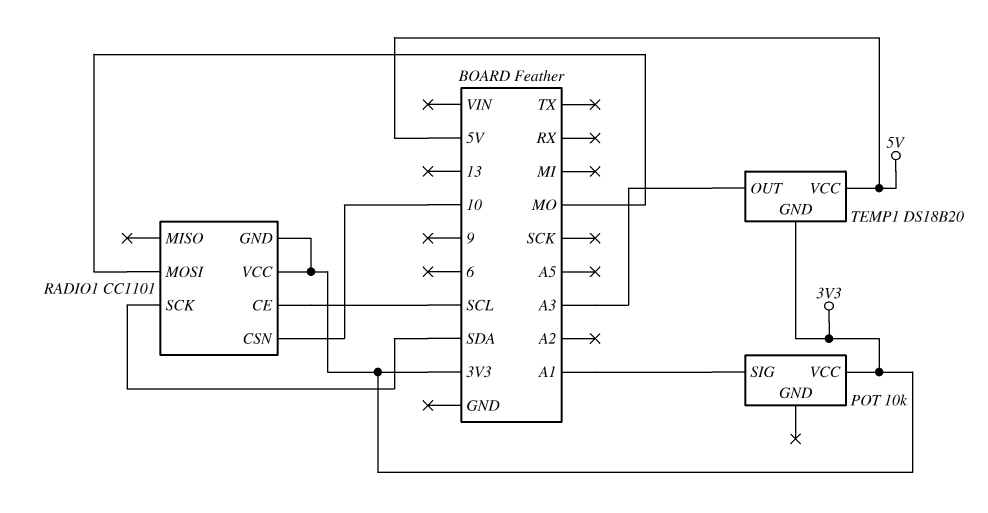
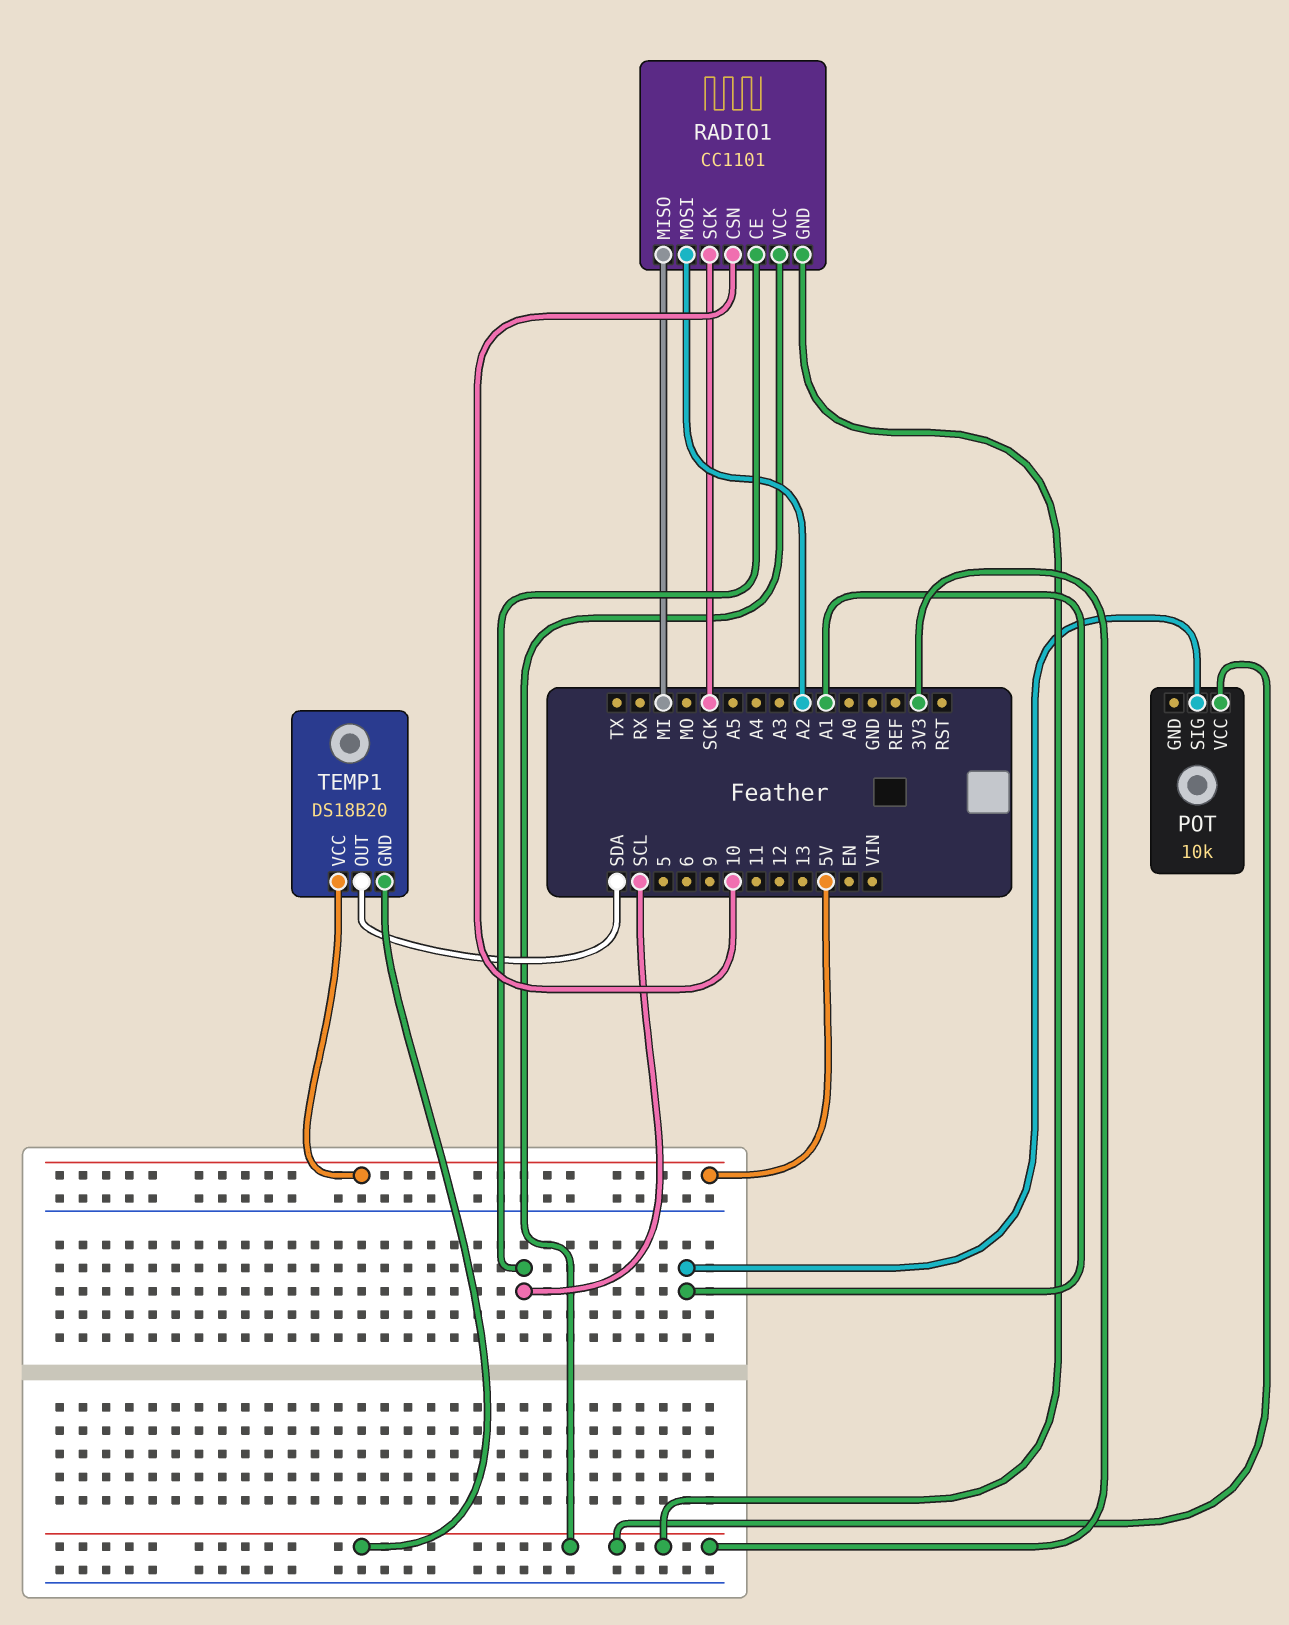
RADIO1 pin MISO: none -> MI
RADIO1 pin MOSI: MO -> A2
RADIO1 pin SCK: SDA -> SCK
TEMP1 pin OUT: A3 -> SDA

